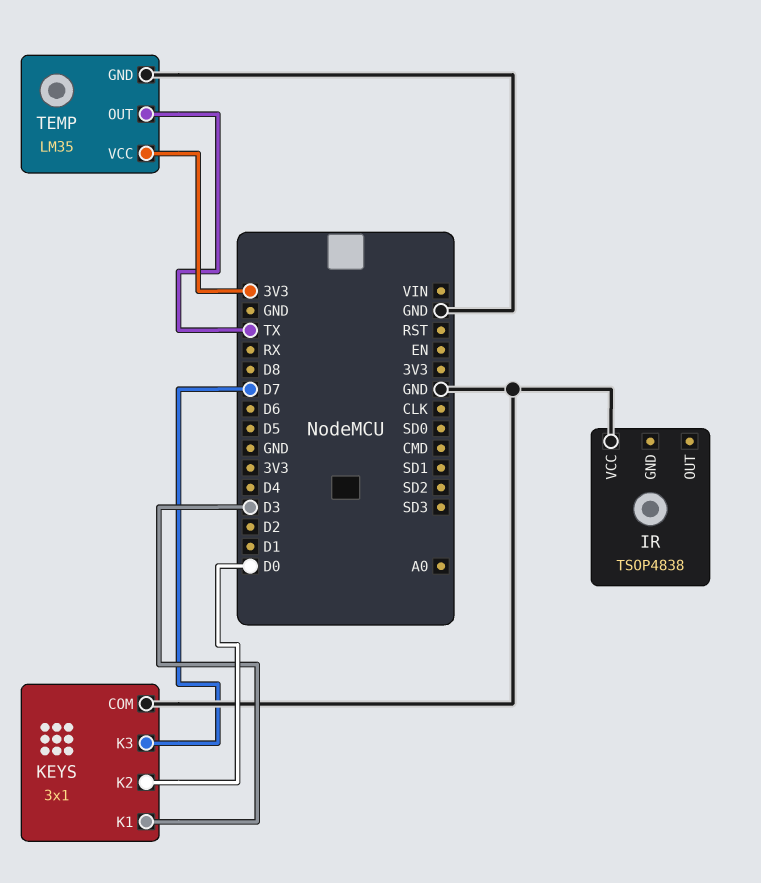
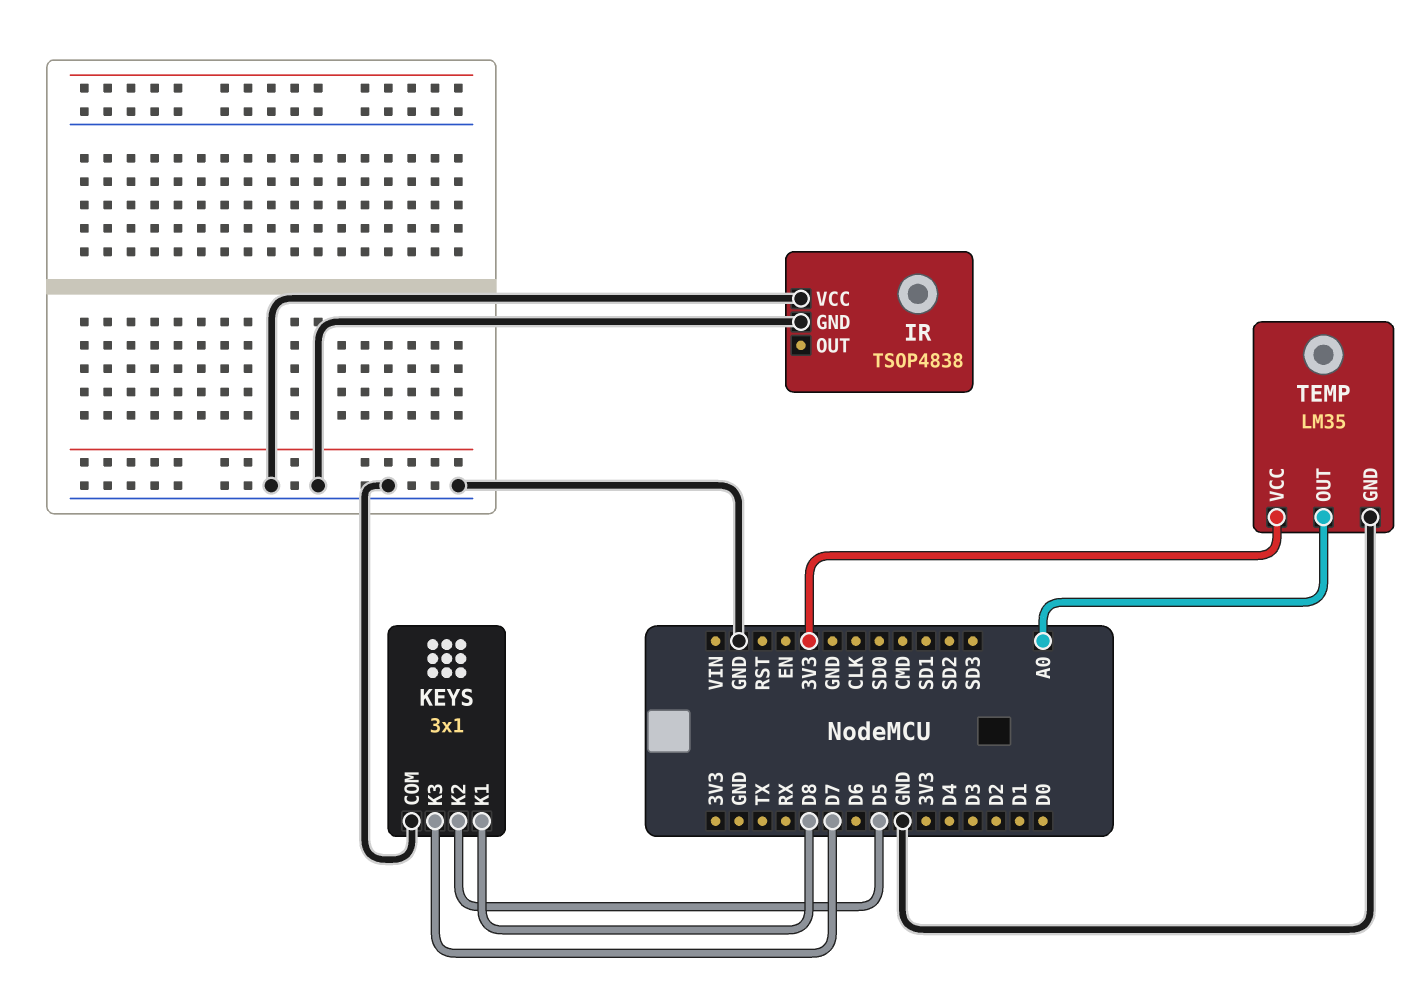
IR pin GND: none -> GND
KEYS pin K1: D3 -> D8
KEYS pin K2: D0 -> D5
TEMP pin OUT: TX -> A0

